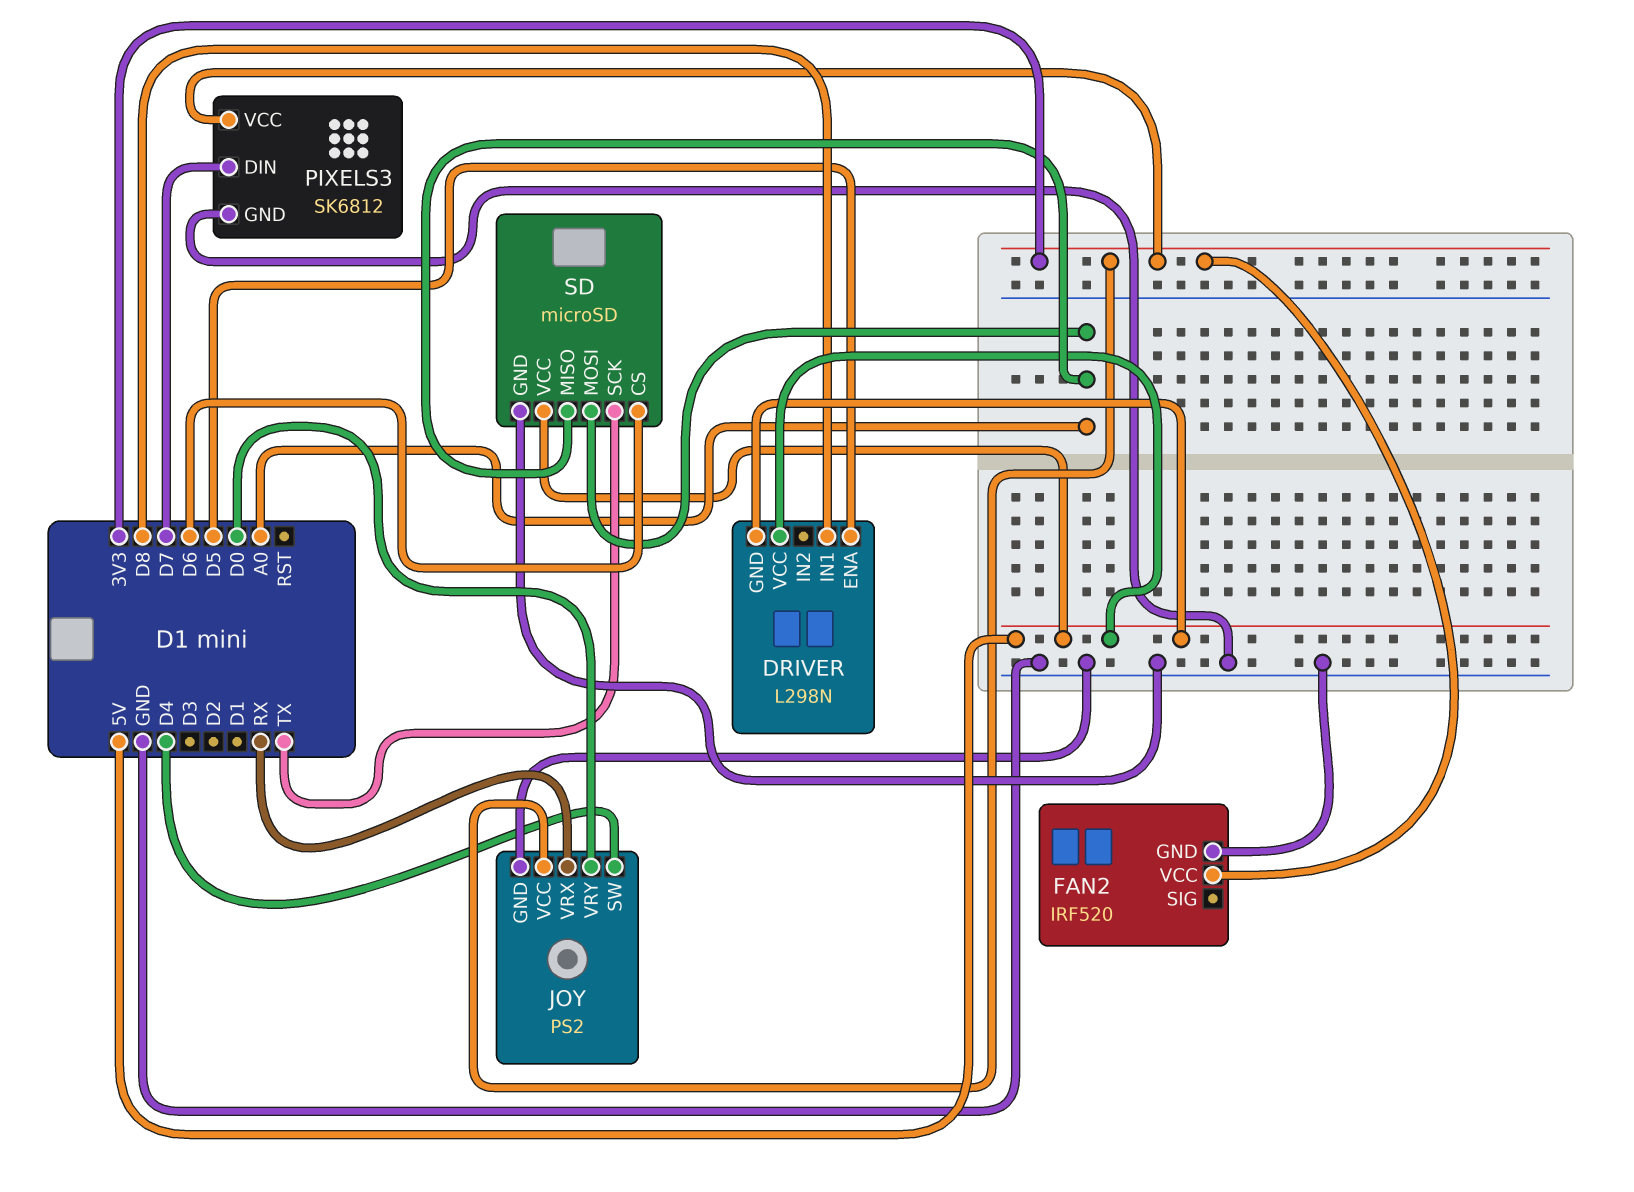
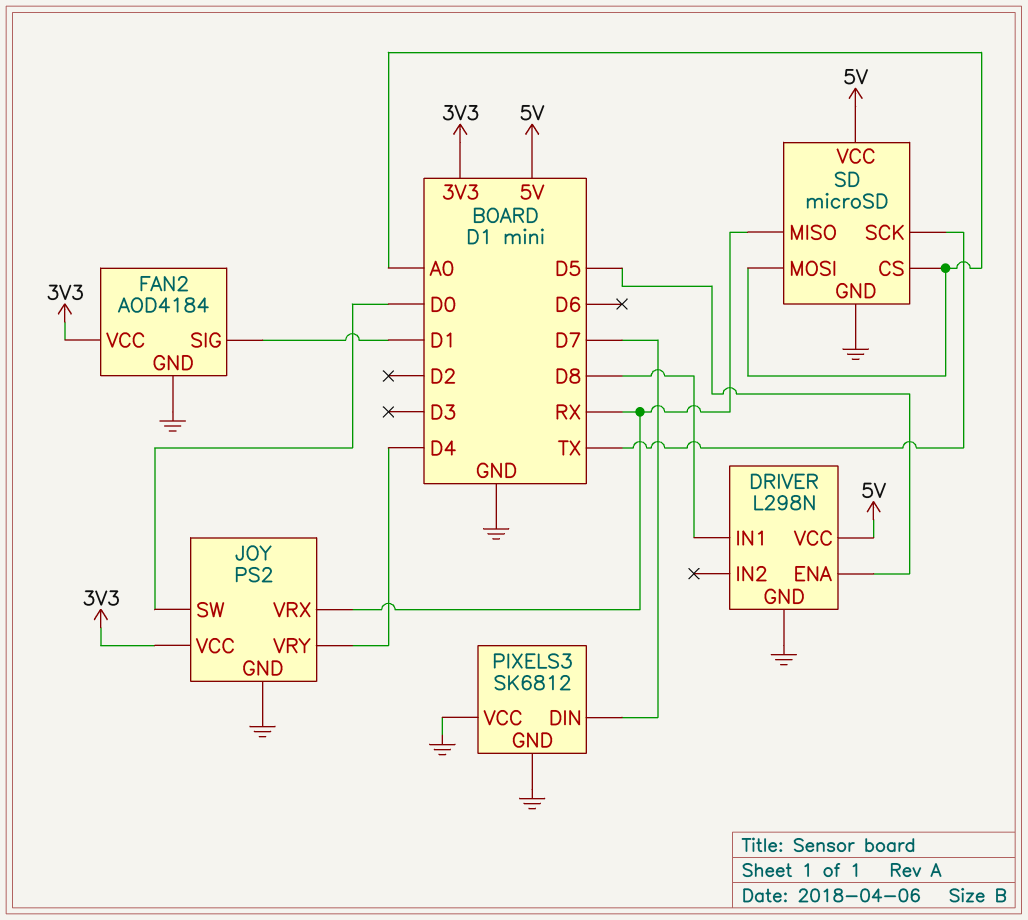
DRIVER pin GND: 5V -> GND
FAN2: IRF520 -> AOD4184
FAN2 pin SIG: none -> D1
JOY pin SW: D4 -> D0
JOY pin VRY: D0 -> D4
PIXELS3 pin VCC: 3V3 -> GND
SD pin CS: D6 -> A0
SD pin MISO: A0 -> RX

